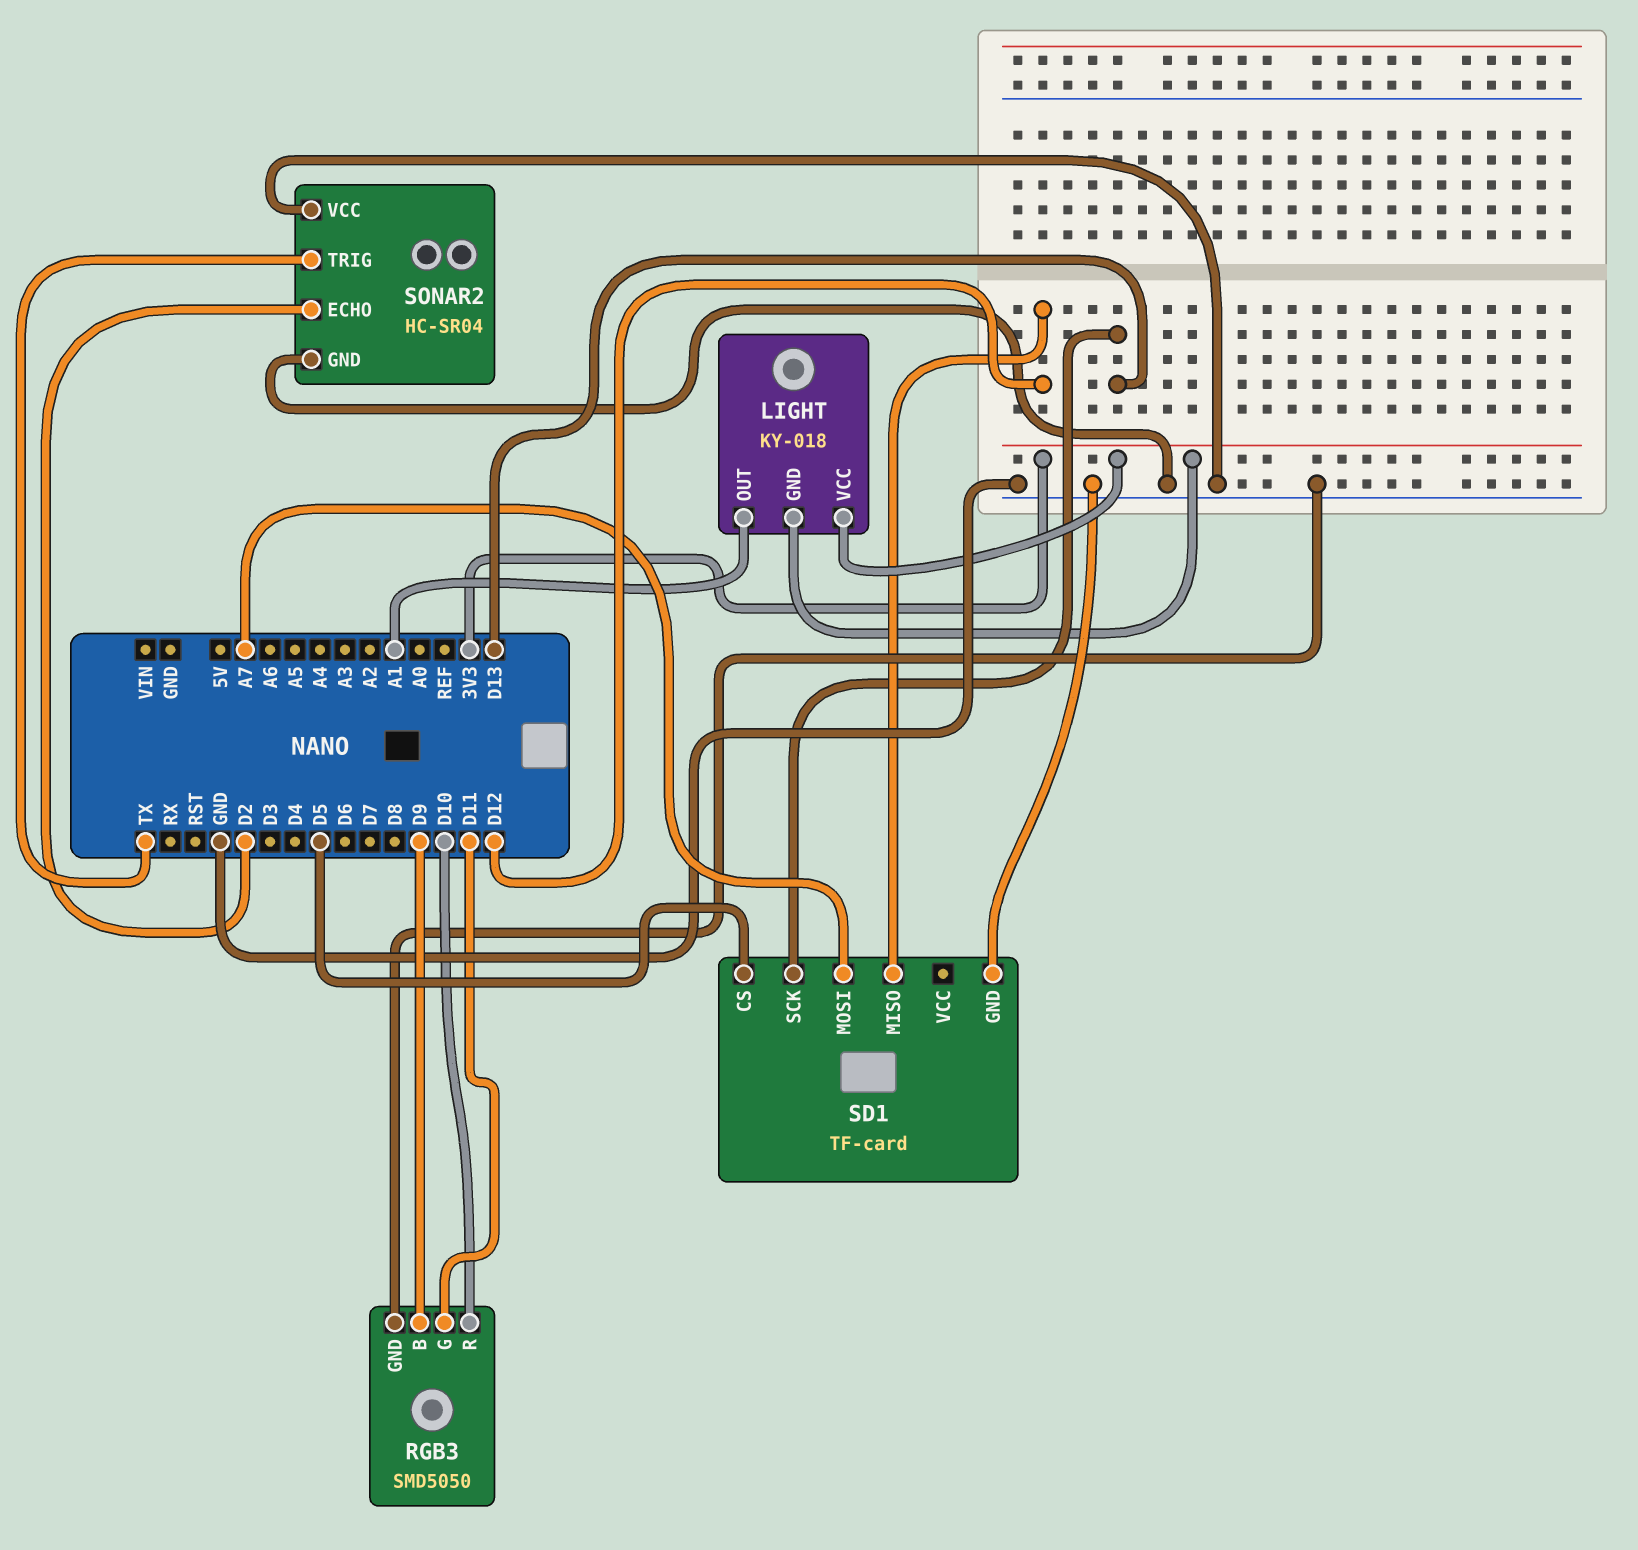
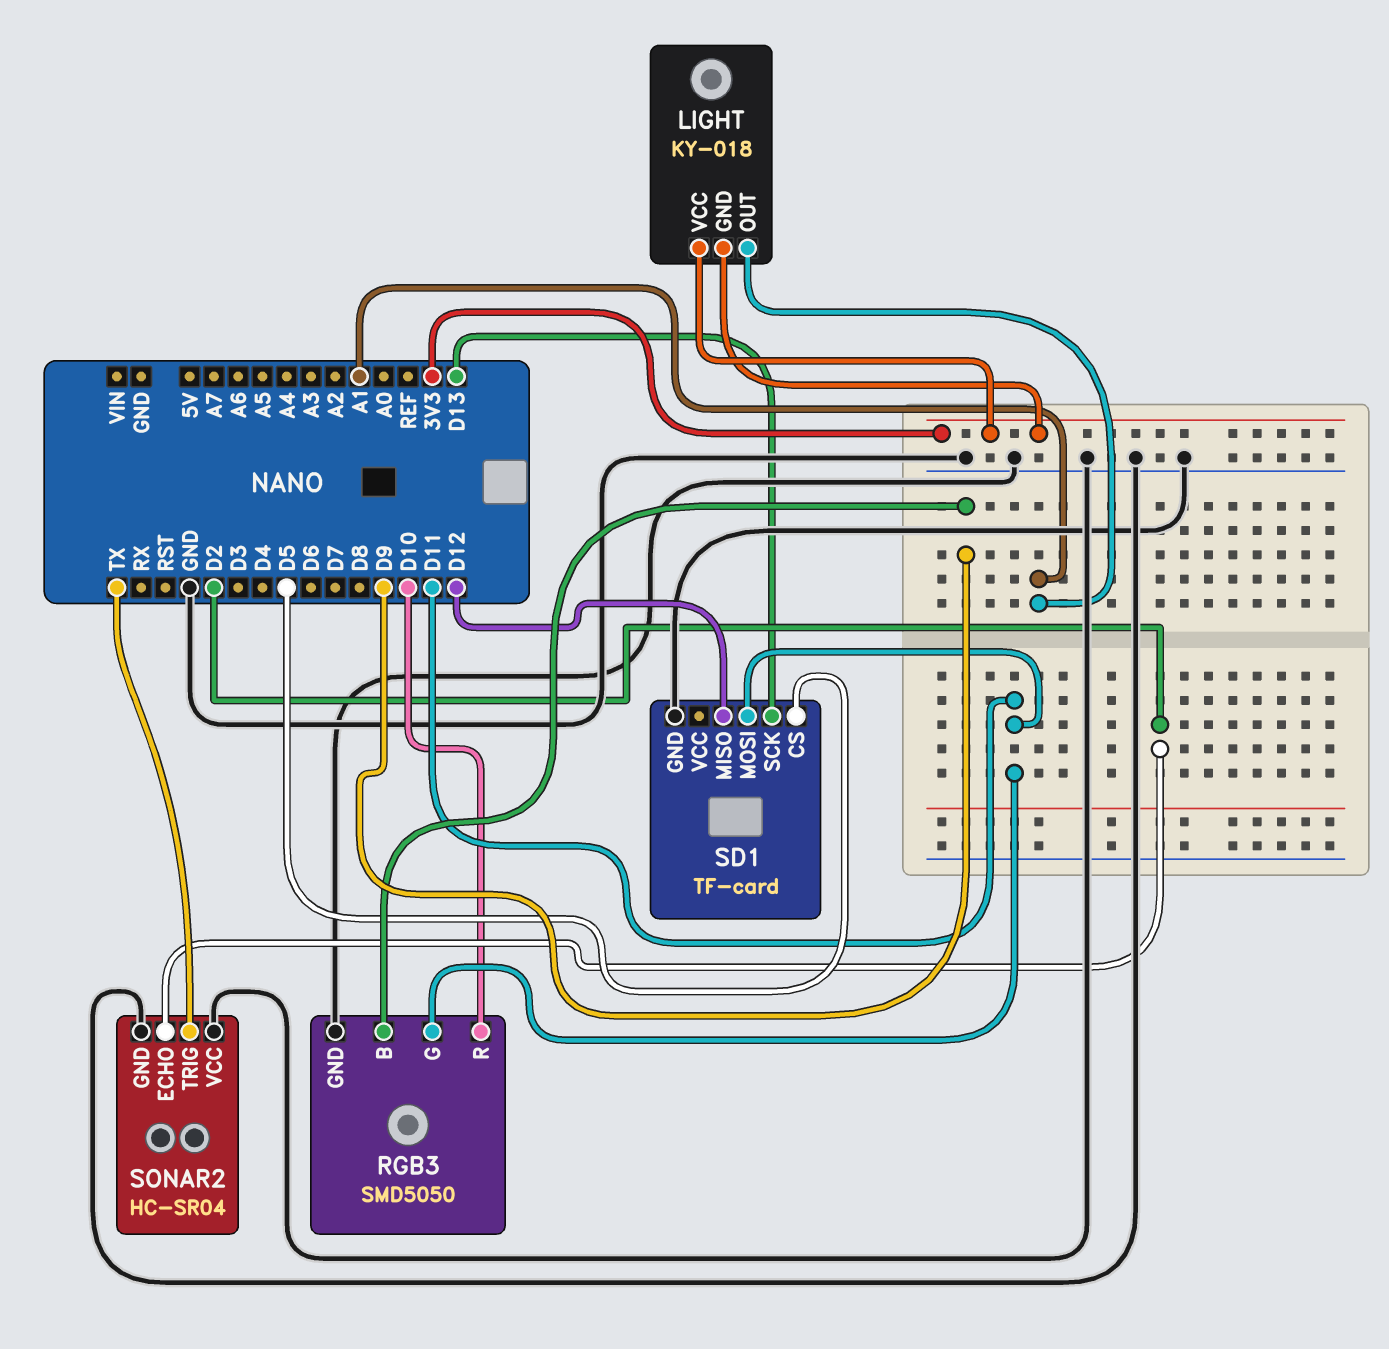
SD1 pin MOSI: A7 -> D11

